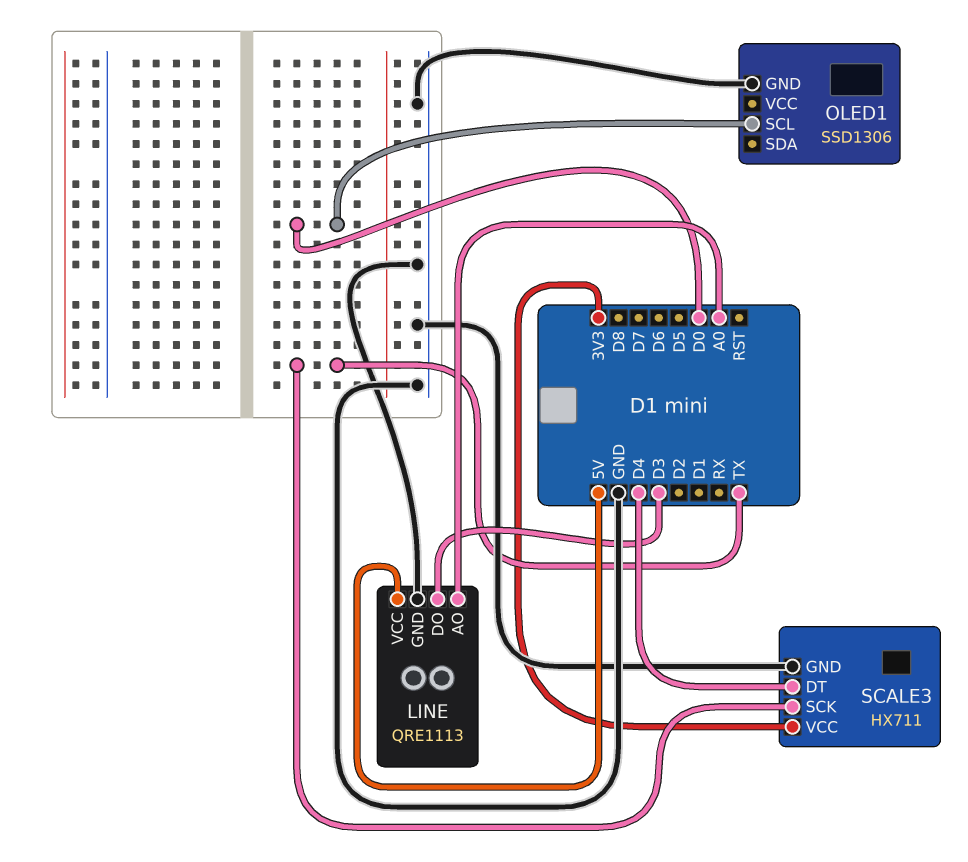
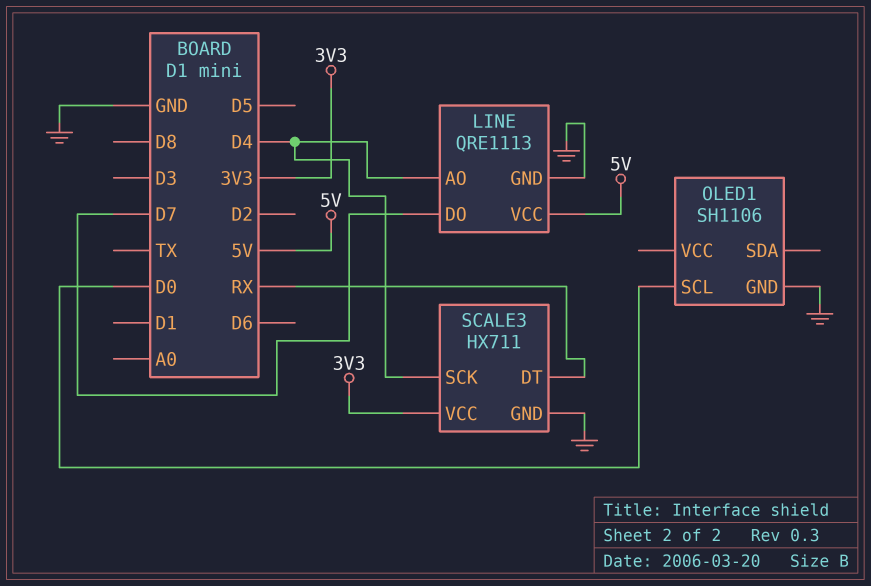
LINE pin AO: A0 -> D4
LINE pin DO: D3 -> D7
OLED1: SSD1306 -> SH1106
SCALE3 pin DT: D4 -> RX
SCALE3 pin SCK: TX -> D4

